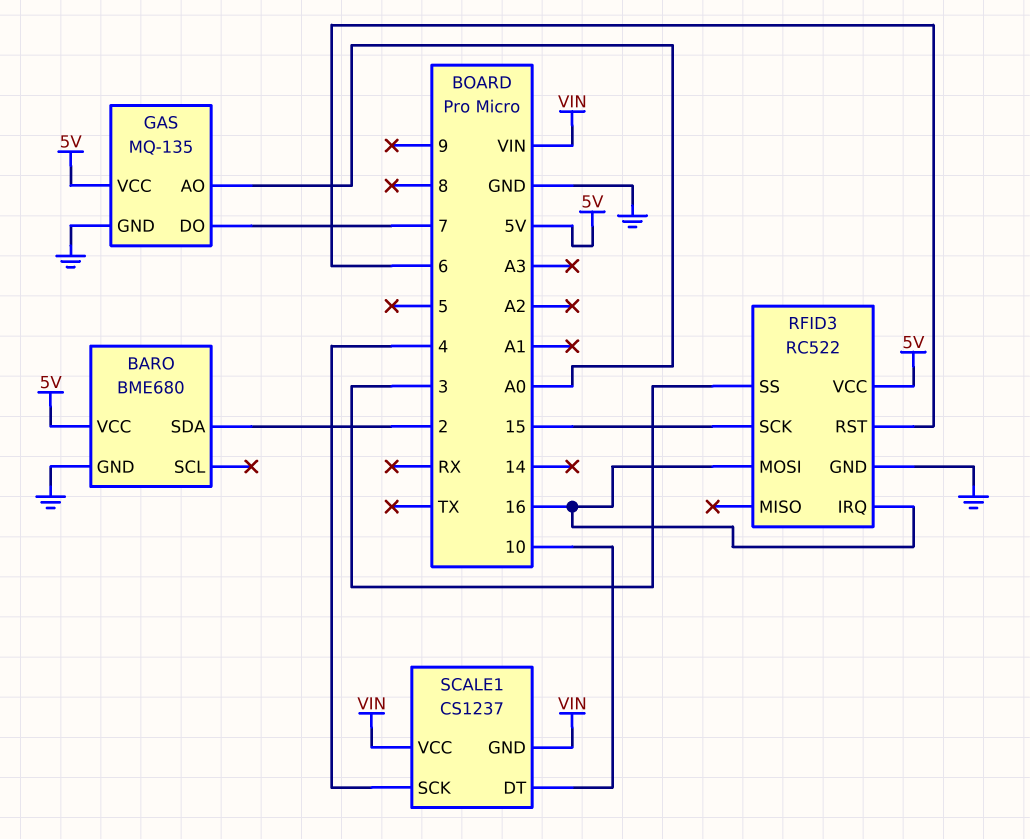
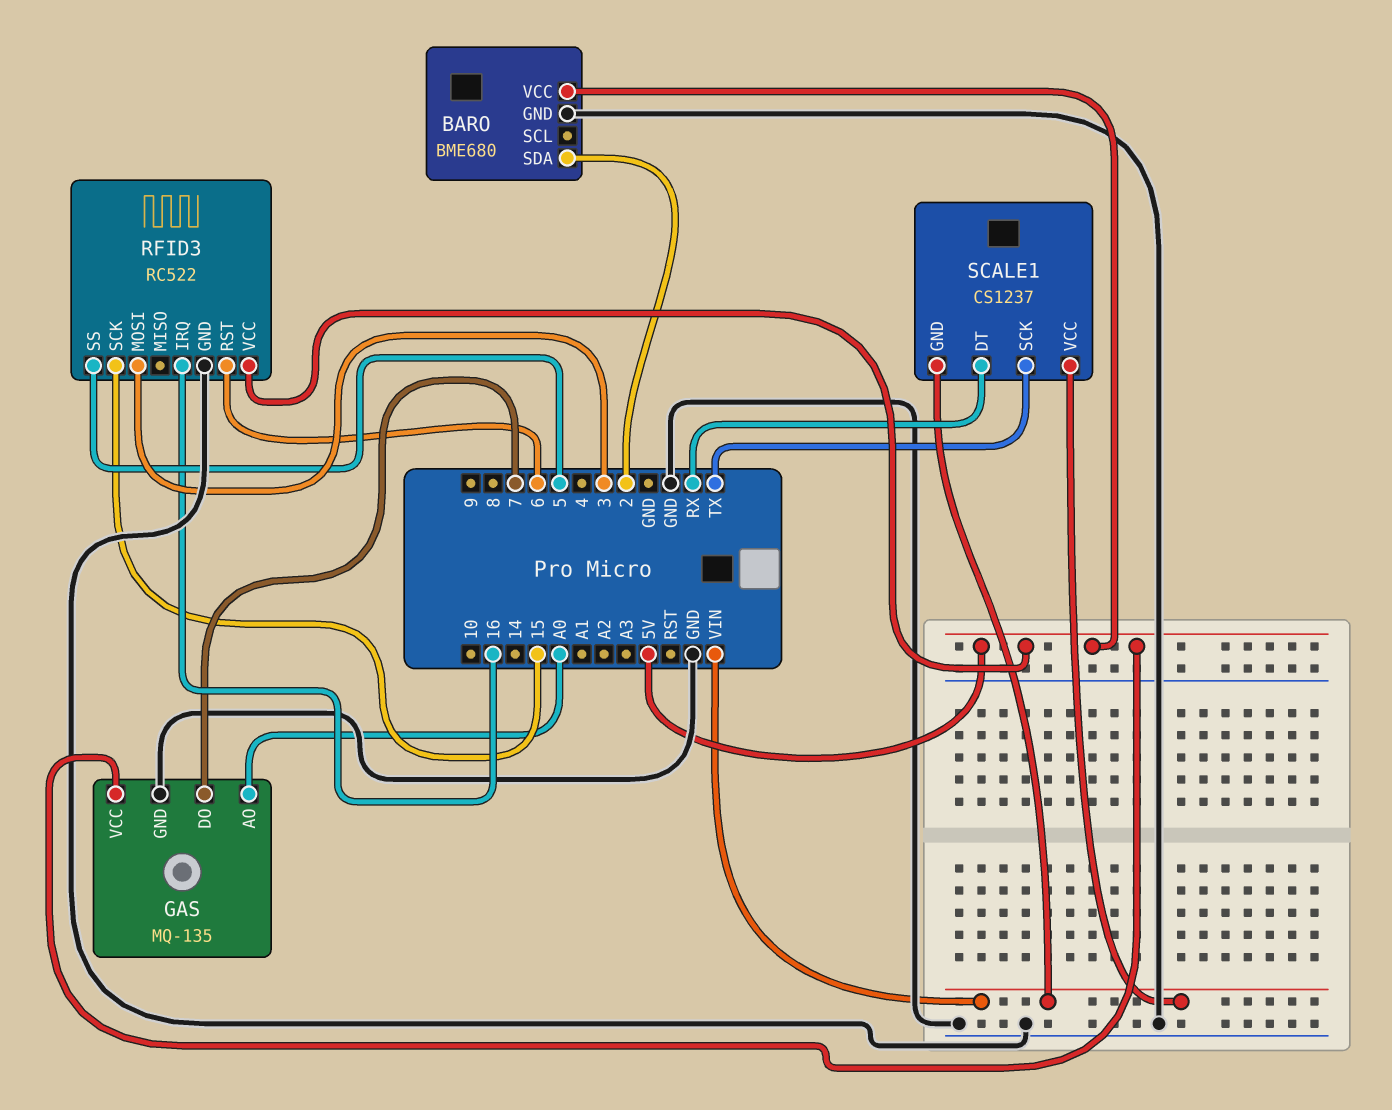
RFID3 pin MOSI: 16 -> 3
RFID3 pin SS: 3 -> 5
SCALE1 pin DT: 10 -> RX
SCALE1 pin SCK: 4 -> TX

